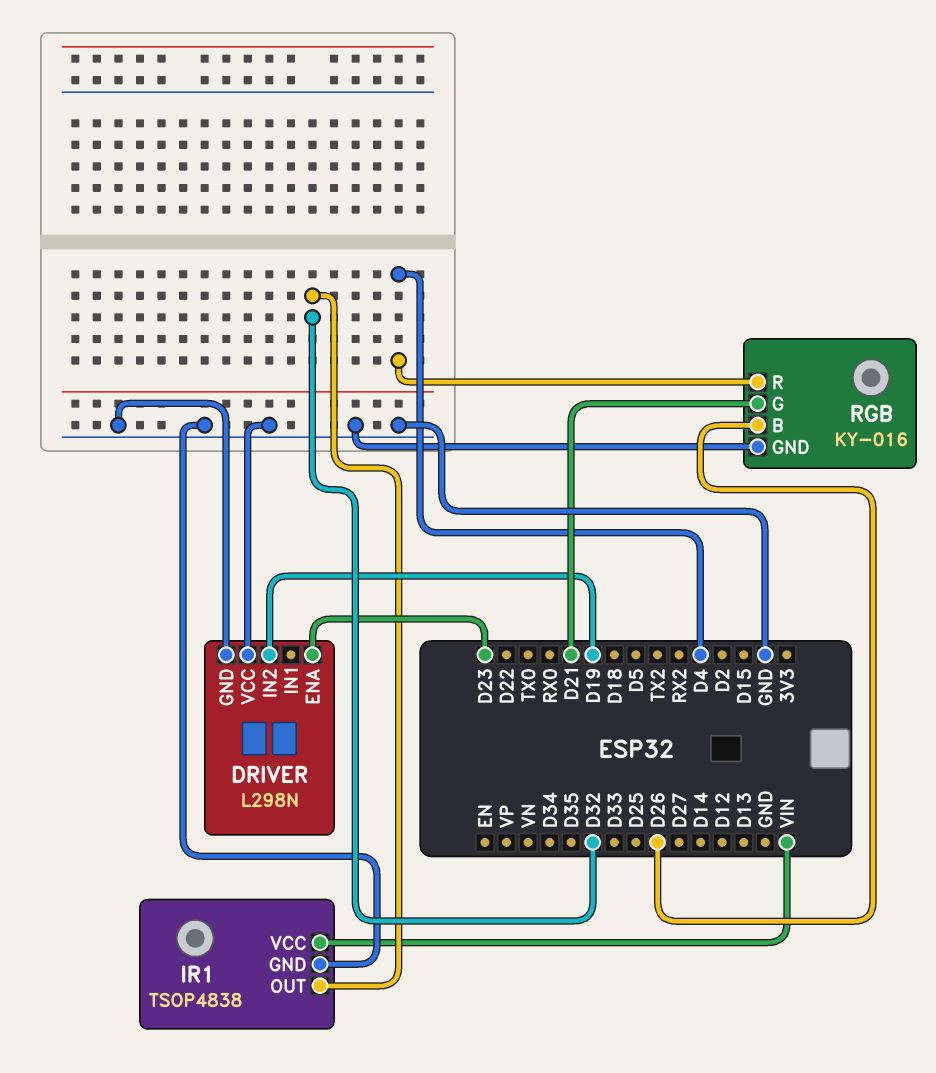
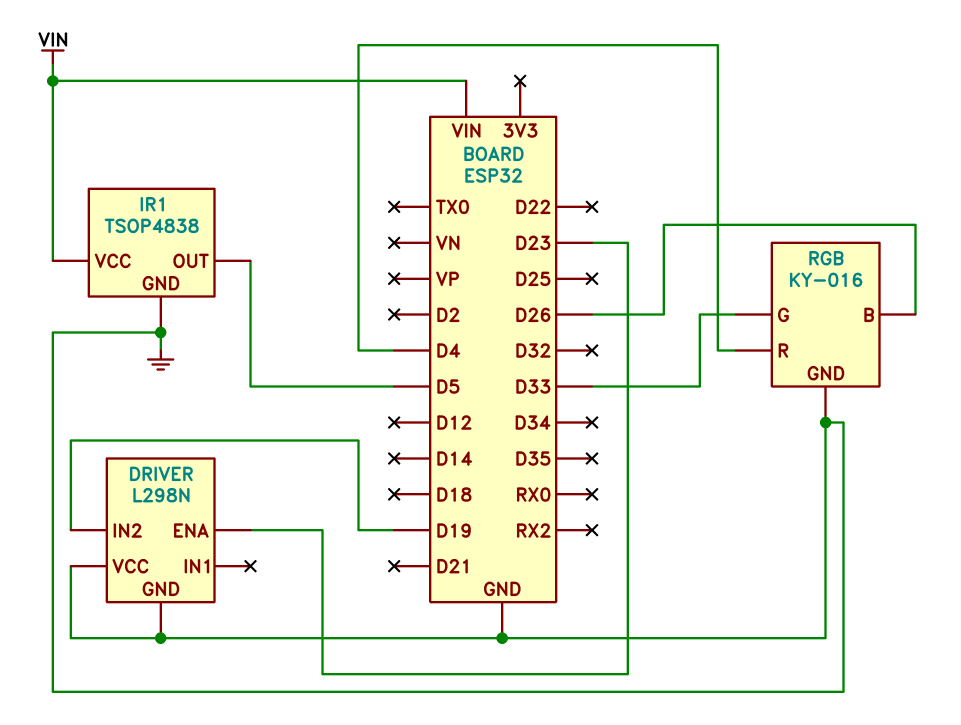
IR1 pin OUT: D32 -> D5
RGB pin G: D21 -> D33

